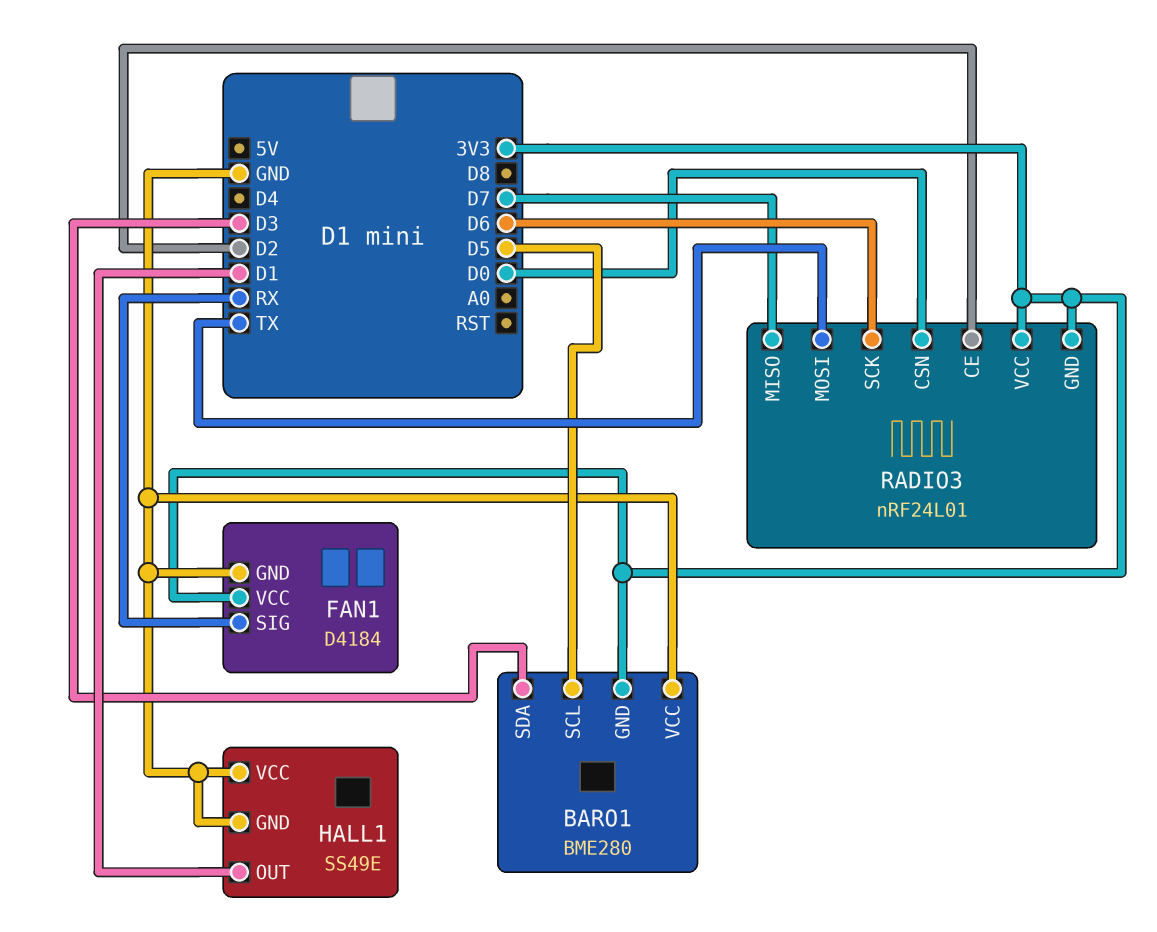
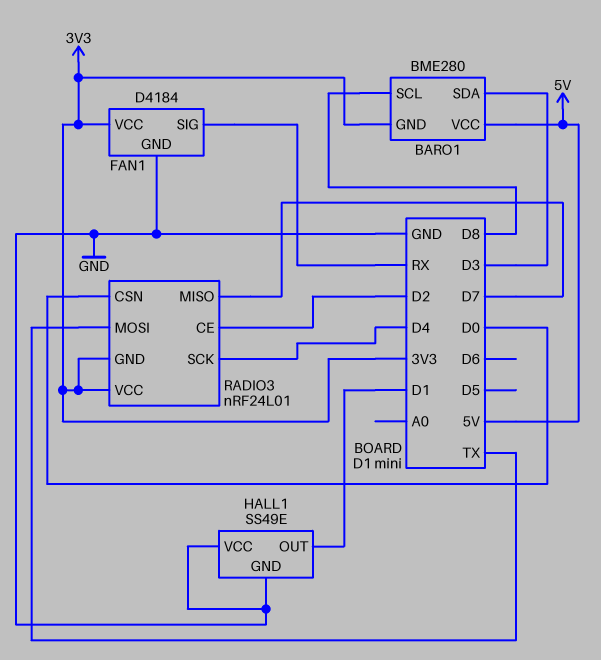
BARO1 pin SCL: D5 -> D8
BARO1 pin VCC: GND -> 5V
RADIO3 pin SCK: D6 -> D4

